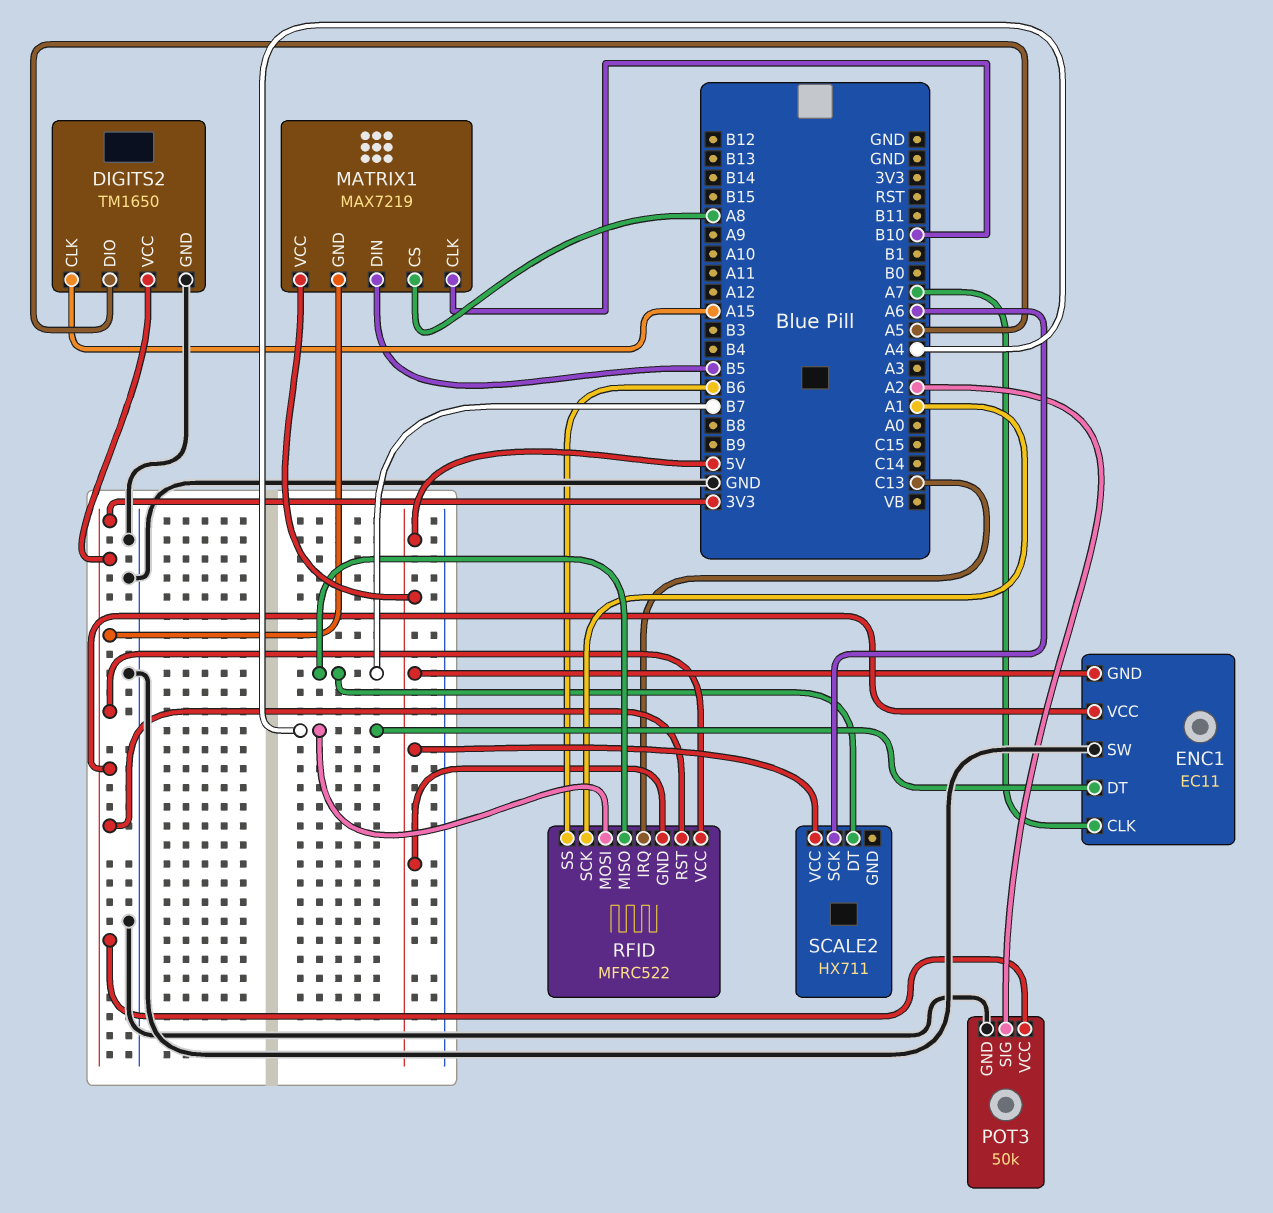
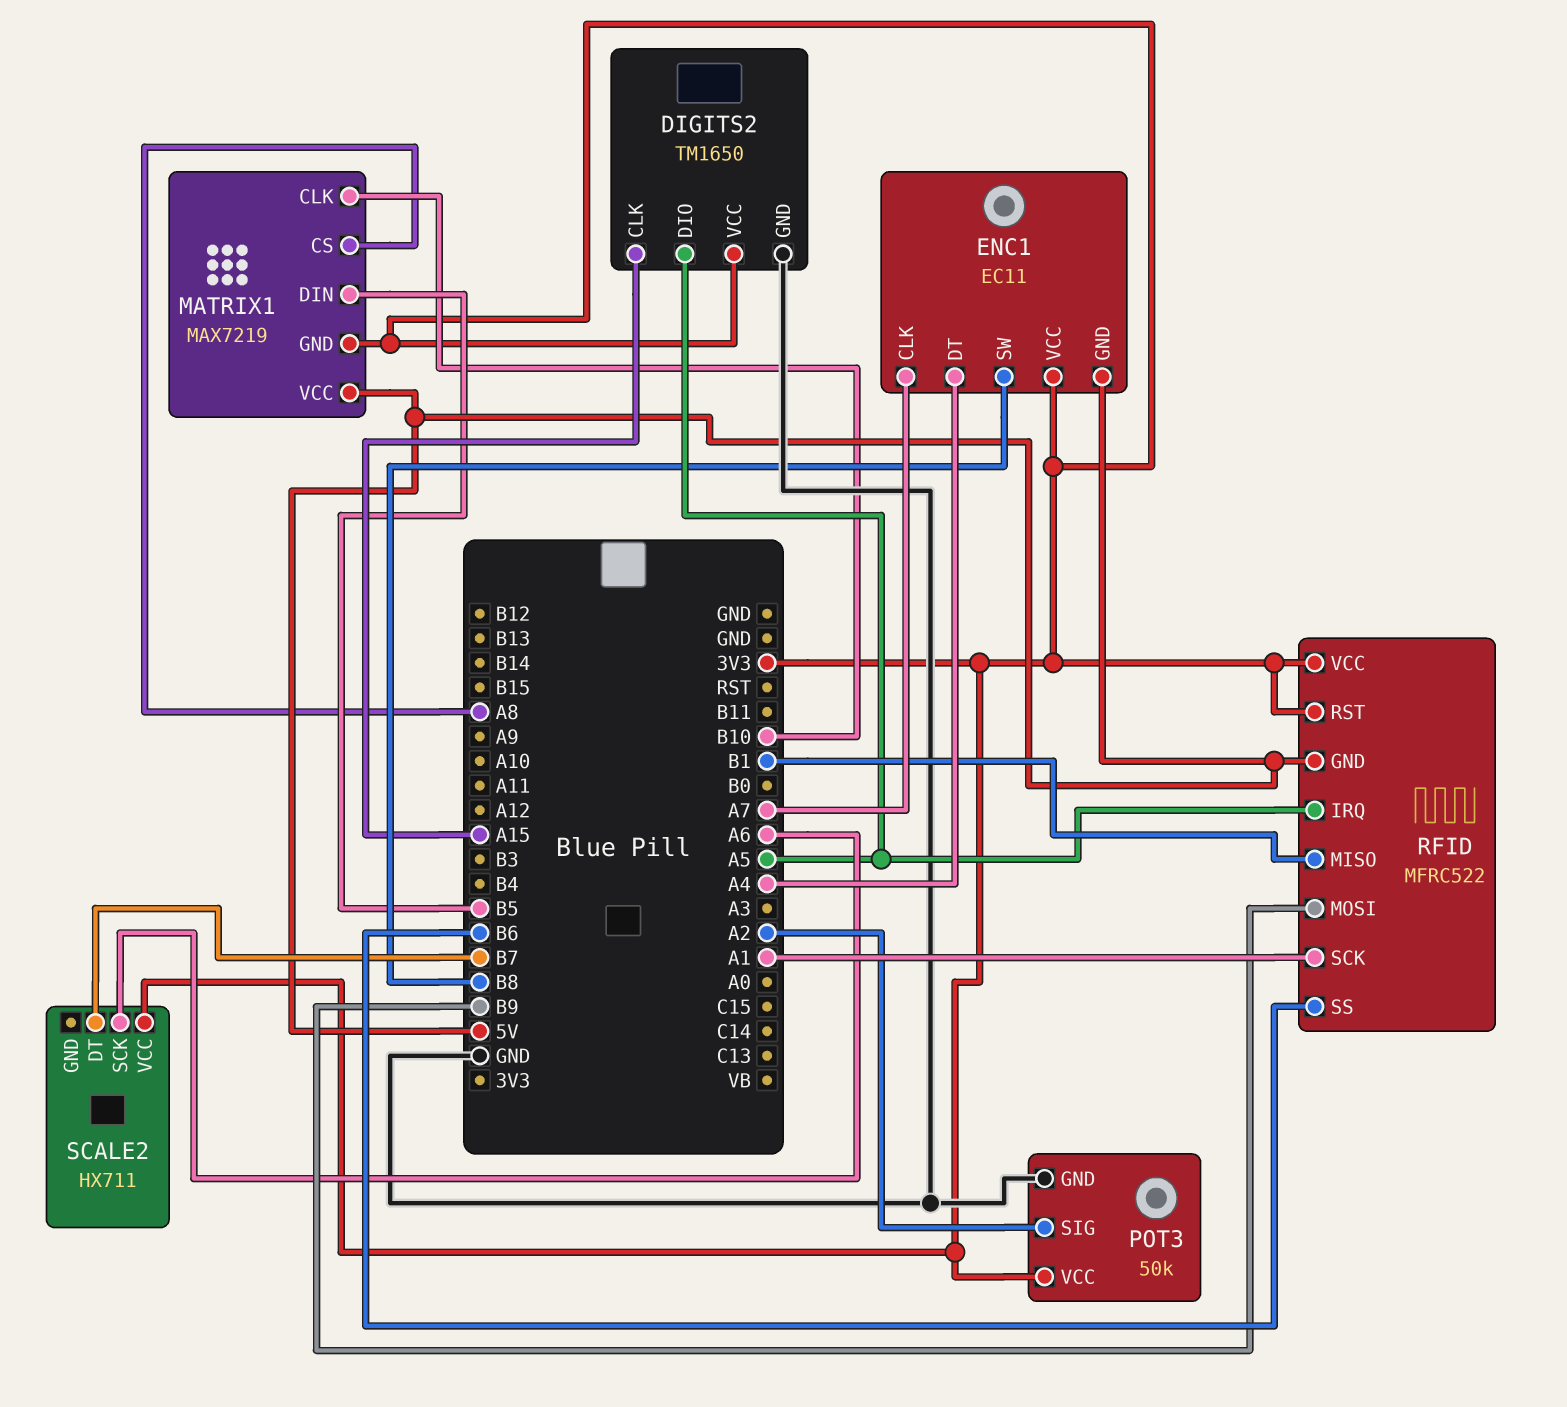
ENC1 pin SW: GND -> B8
RFID pin IRQ: C13 -> A5
RFID pin MISO: B7 -> B1
RFID pin MOSI: A4 -> B9
SCALE2 pin VCC: 5V -> 3V3

